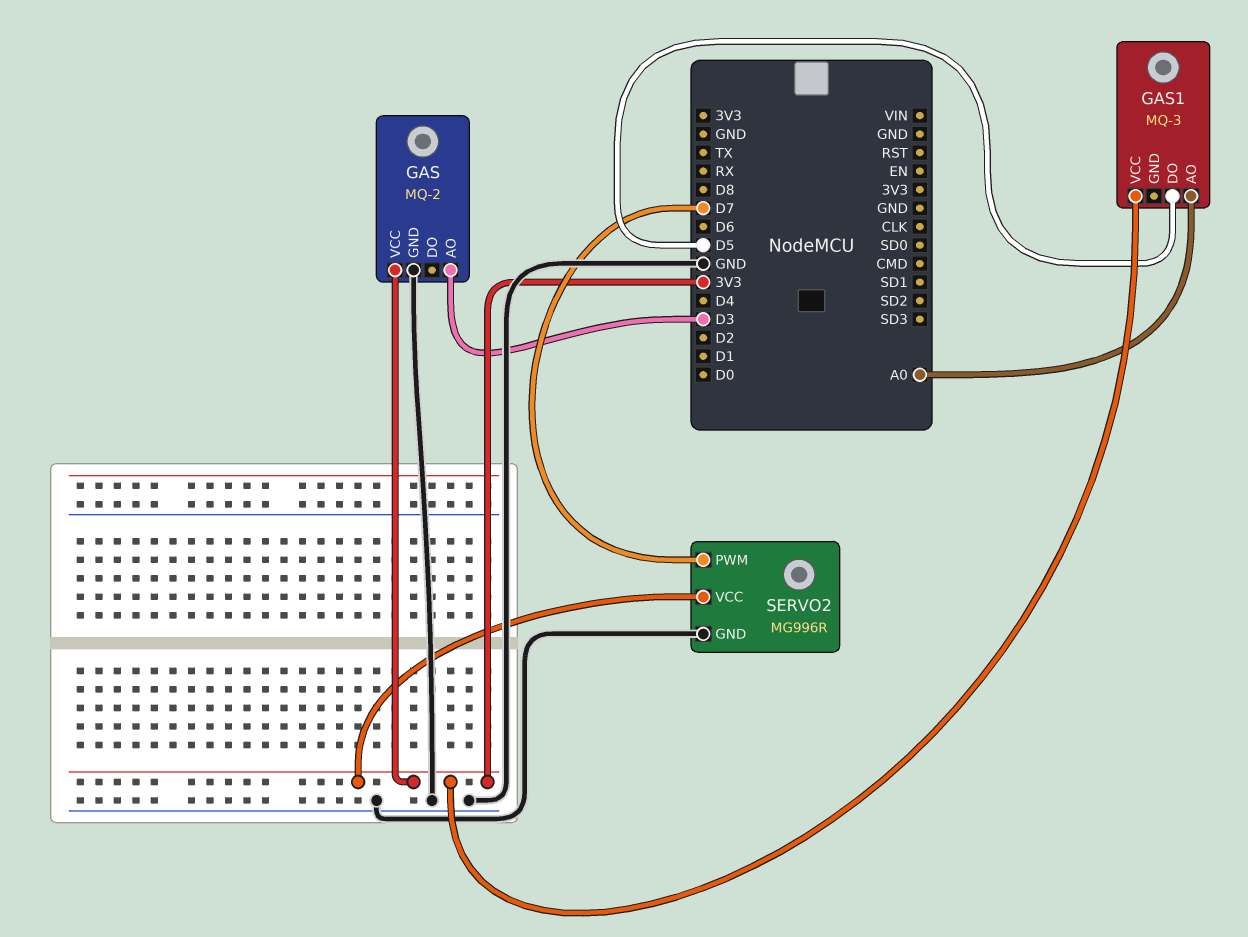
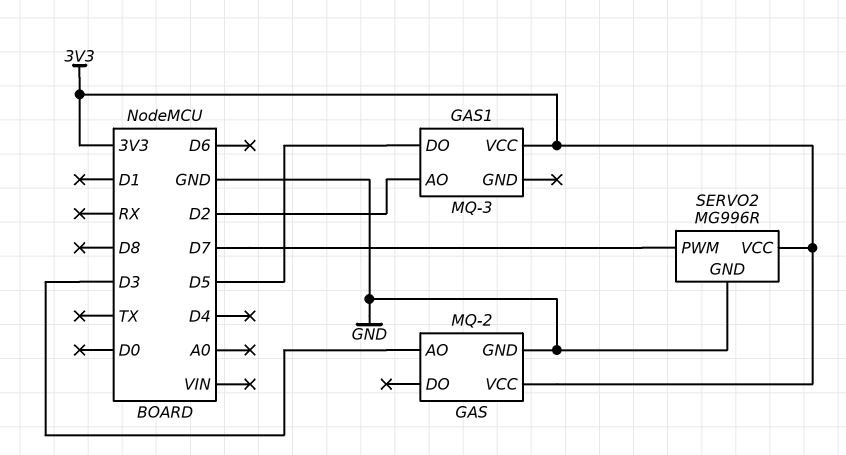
GAS1 pin AO: A0 -> D2

